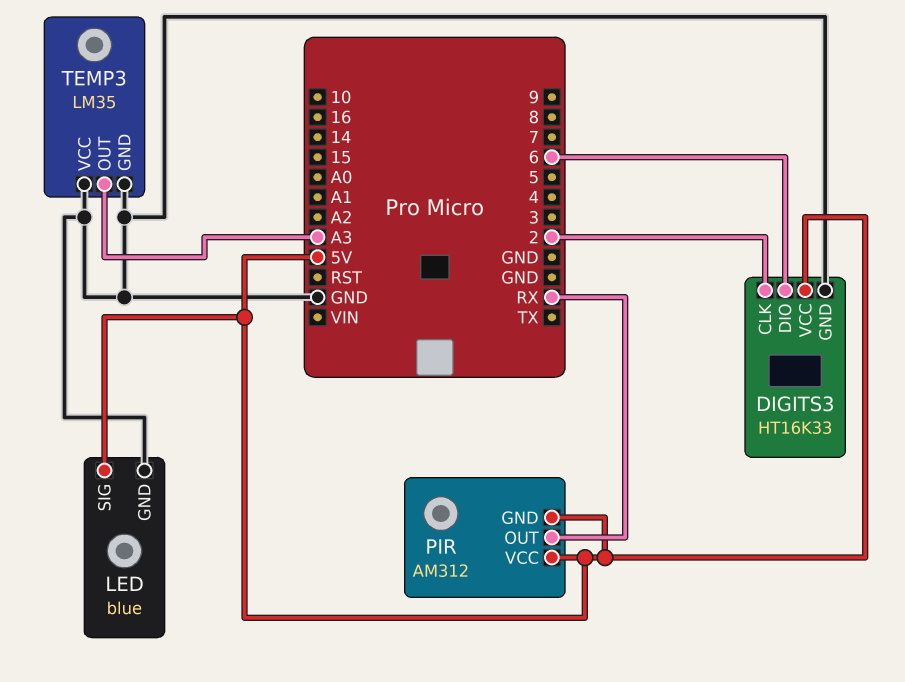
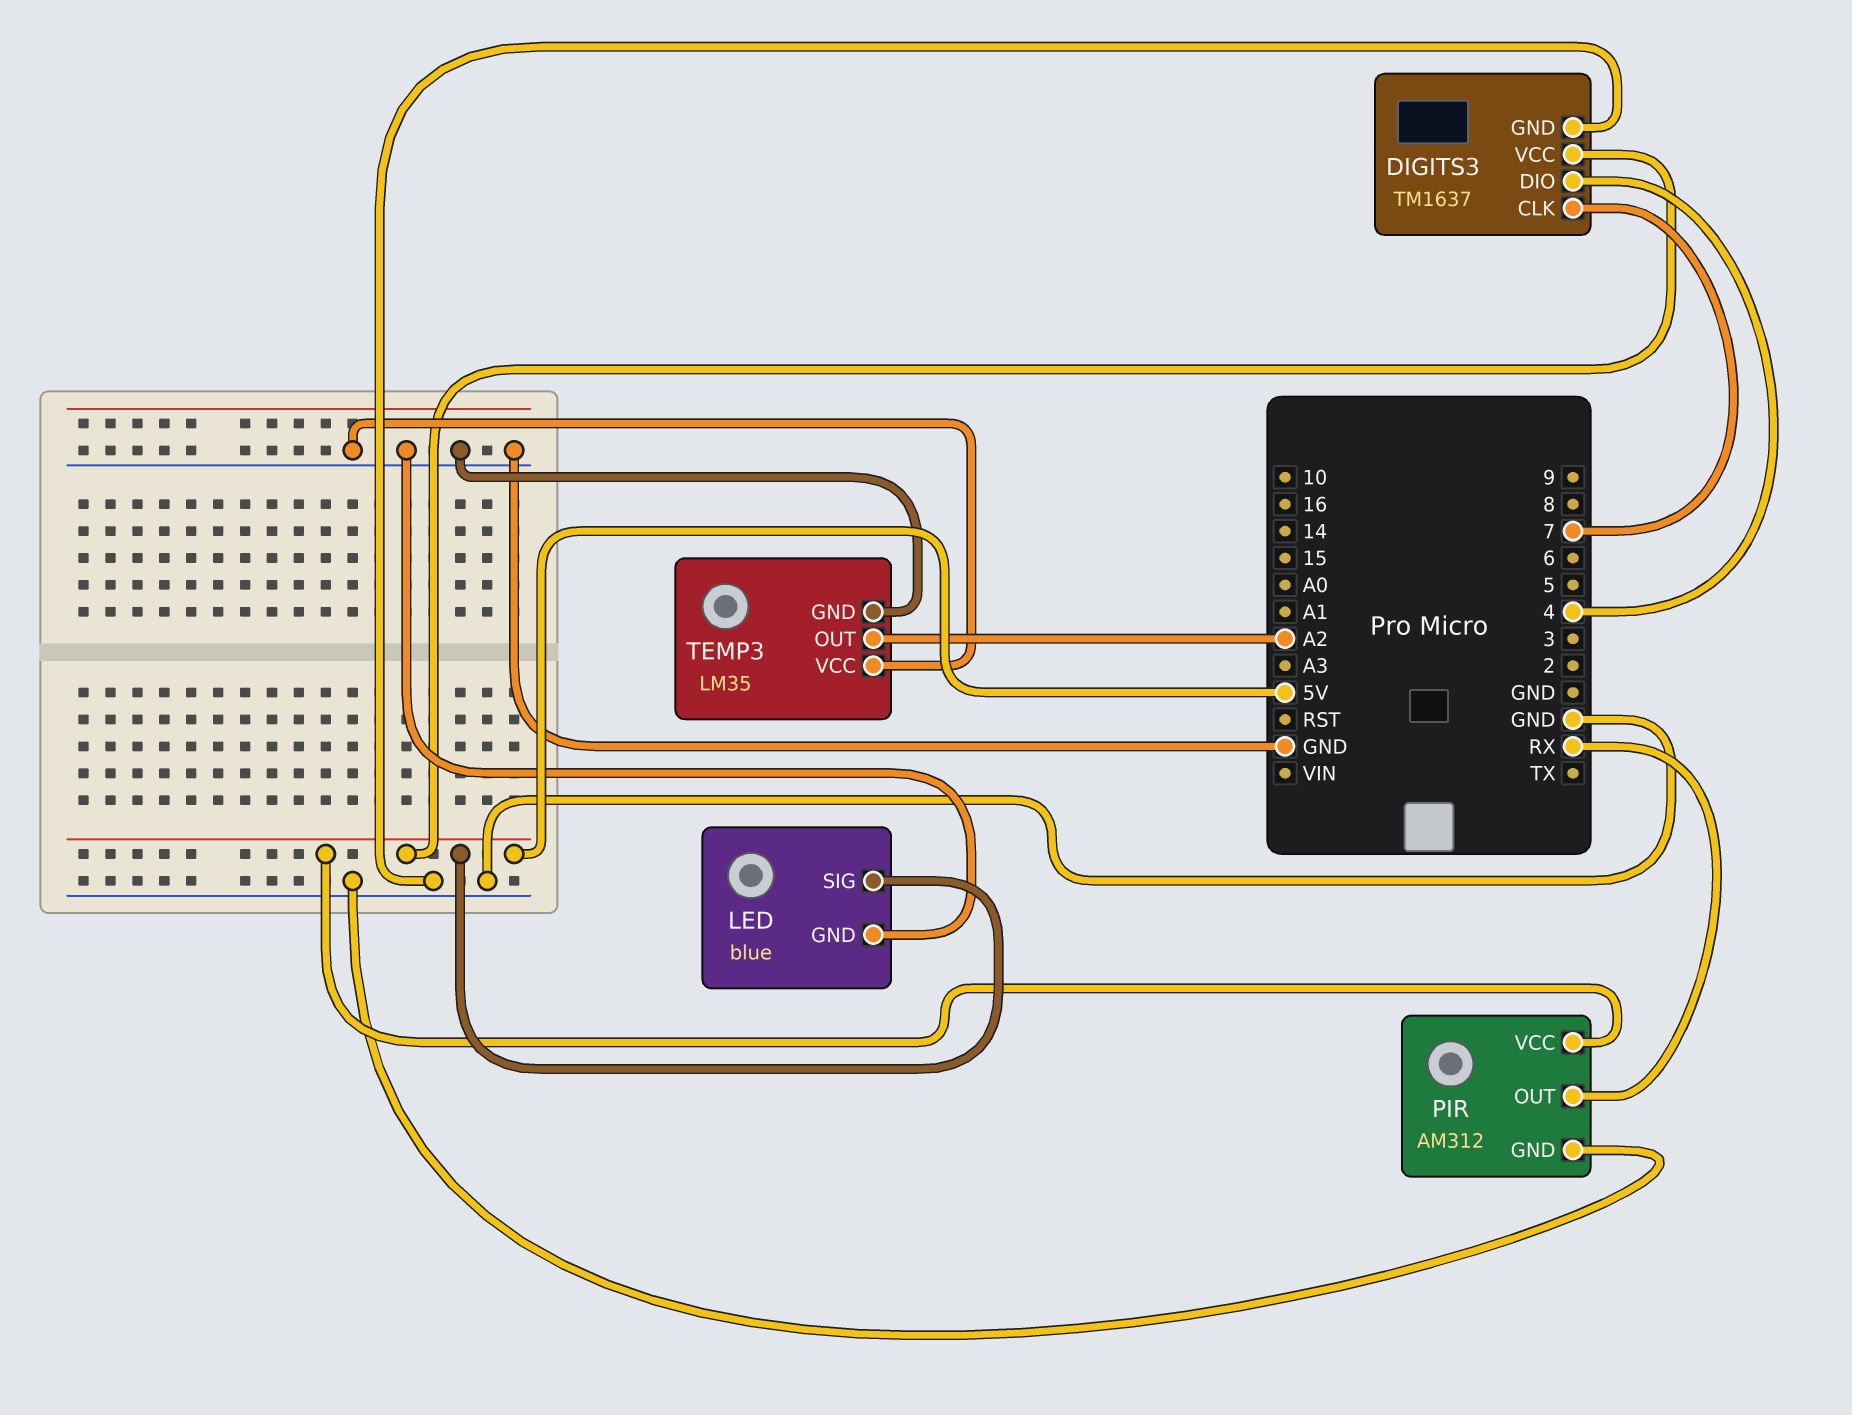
DIGITS3: HT16K33 -> TM1637
DIGITS3 pin CLK: 2 -> 7
DIGITS3 pin DIO: 6 -> 4
PIR pin GND: 5V -> GND
TEMP3 pin OUT: A3 -> A2

